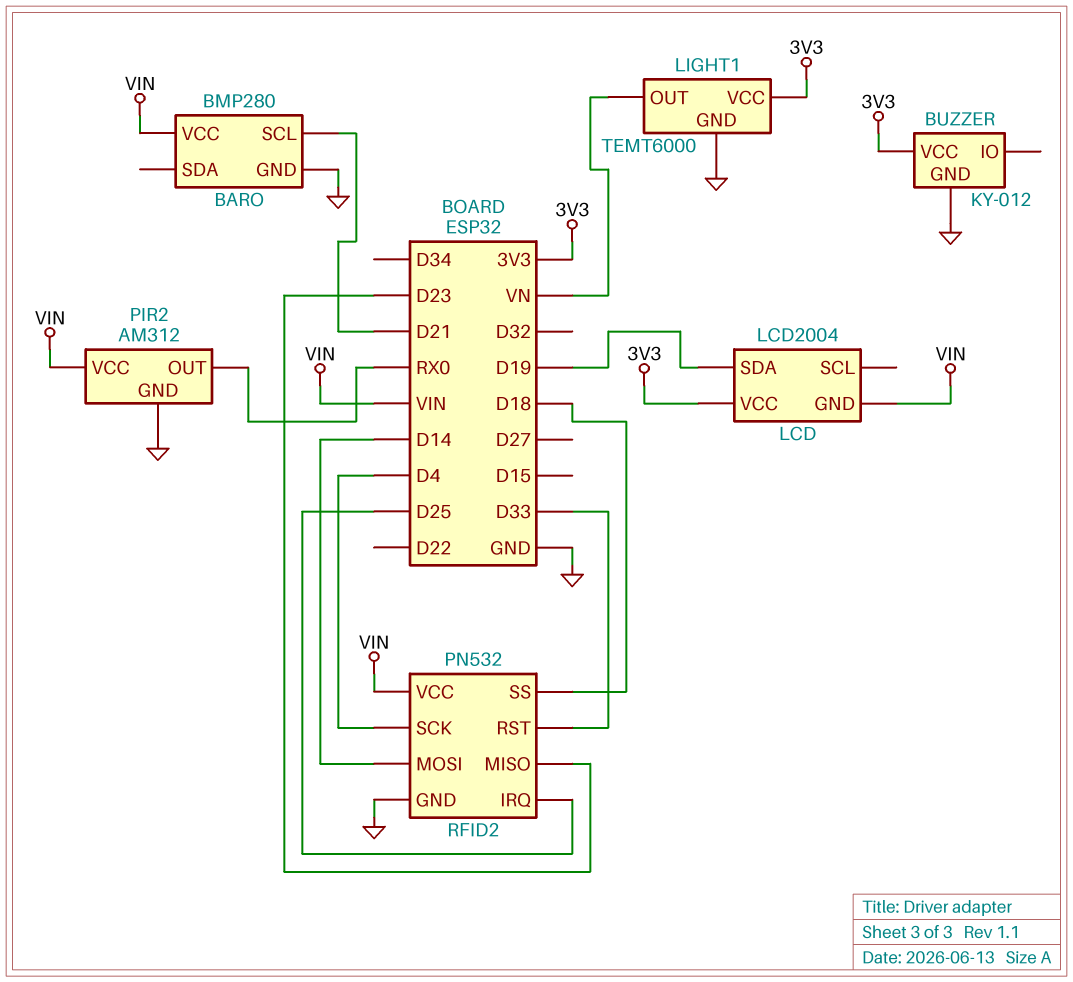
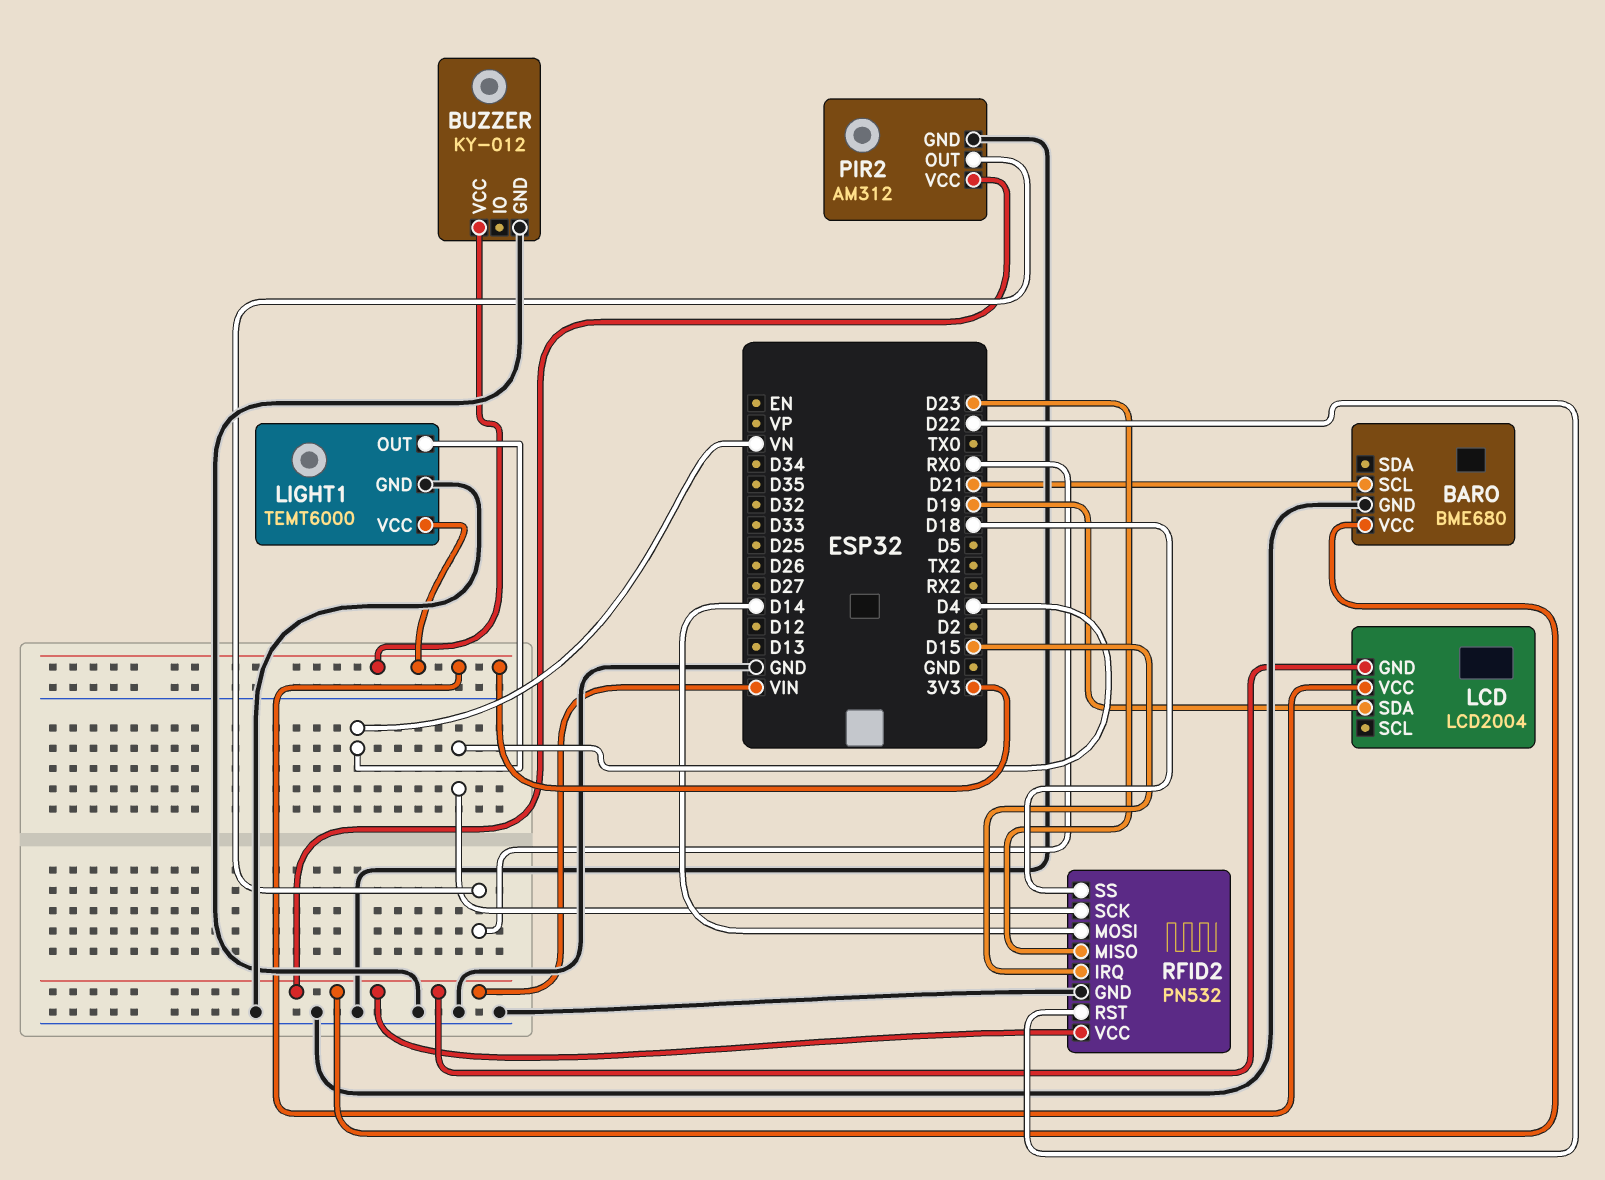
BARO: BMP280 -> BME680
RFID2 pin IRQ: D25 -> D15
RFID2 pin RST: D33 -> D22

